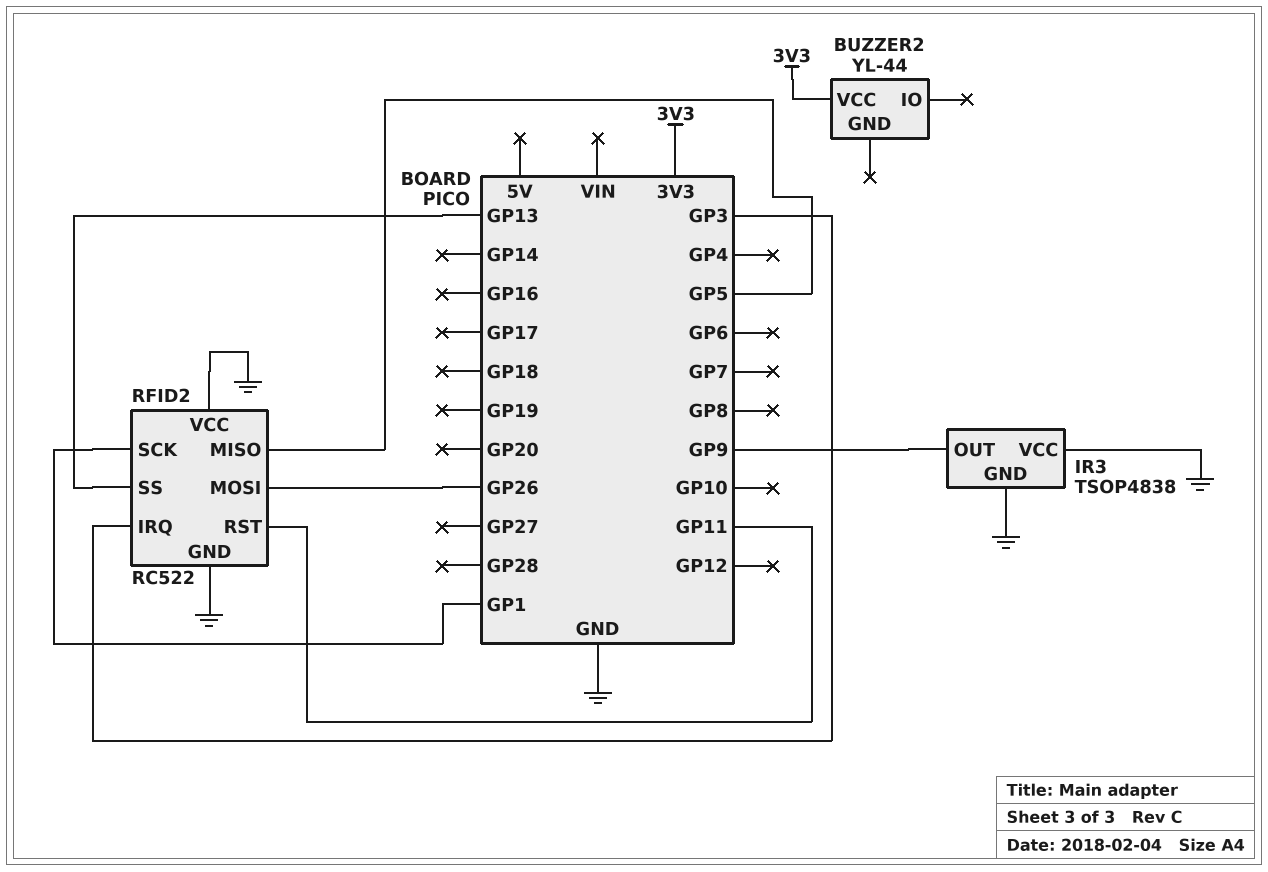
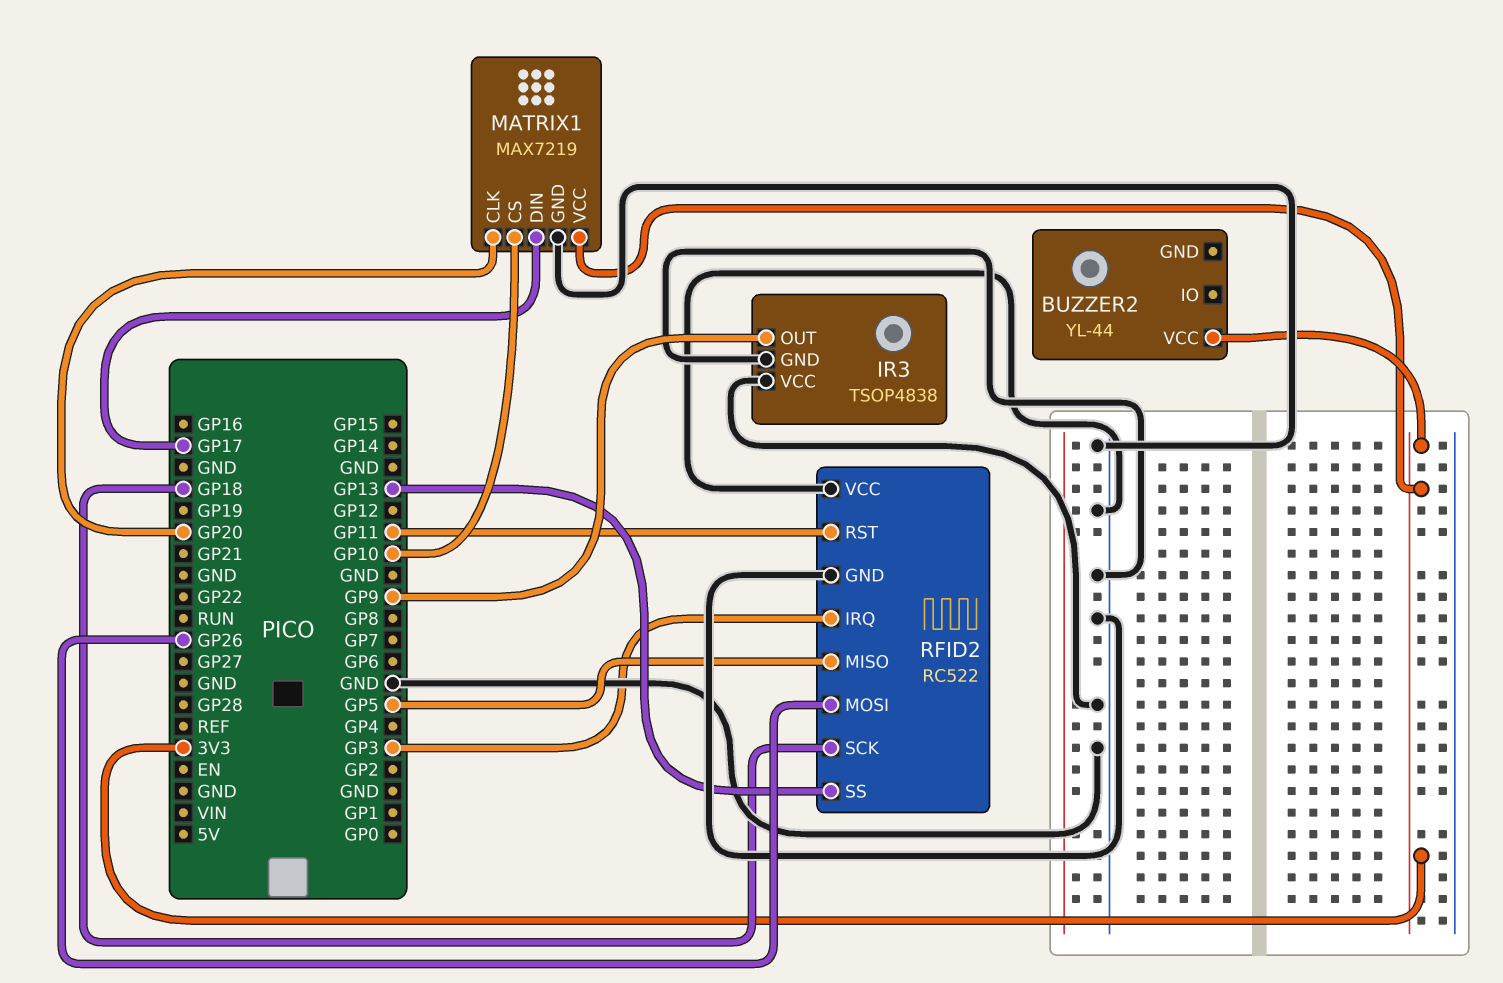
MATRIX1: none -> MAX7219
MATRIX1 pin CLK: none -> GP20
MATRIX1 pin CS: none -> GP10
MATRIX1 pin DIN: none -> GP17
MATRIX1 pin GND: none -> GND
MATRIX1 pin VCC: none -> 3V3
RFID2 pin SCK: GP1 -> GP18

